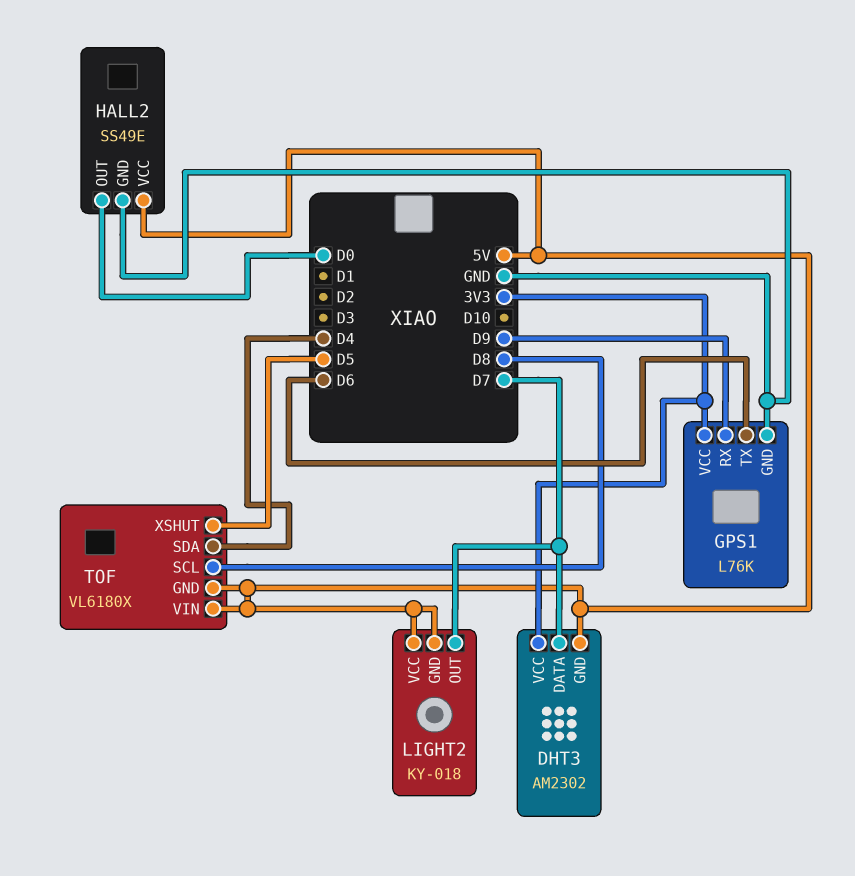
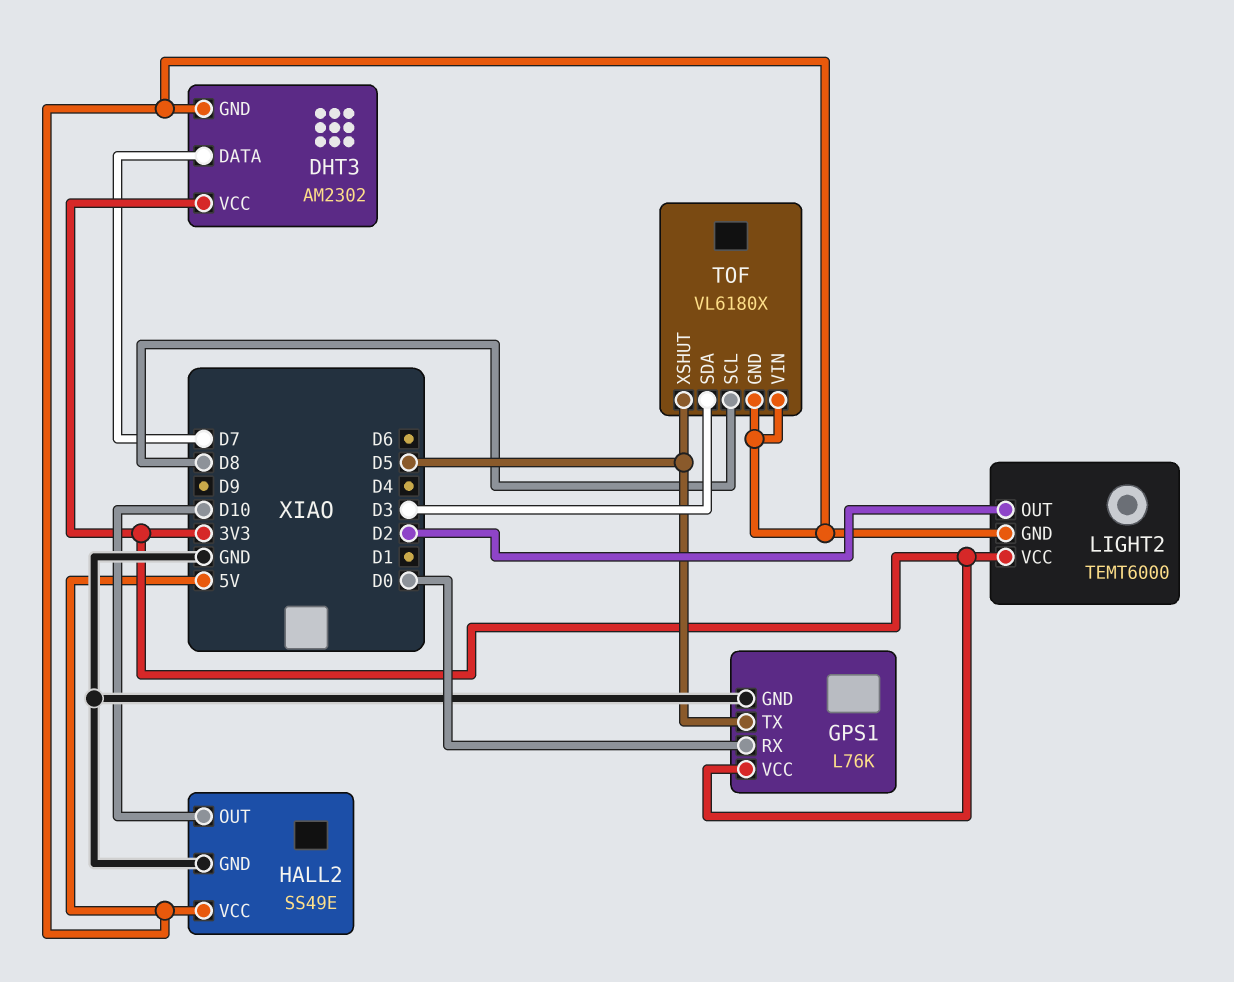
GPS1 pin RX: D9 -> D0
GPS1 pin TX: D6 -> D5
HALL2 pin OUT: D0 -> D10
LIGHT2: KY-018 -> TEMT6000
LIGHT2 pin OUT: D7 -> D2
LIGHT2 pin VCC: 5V -> 3V3
TOF pin SDA: D4 -> D3

